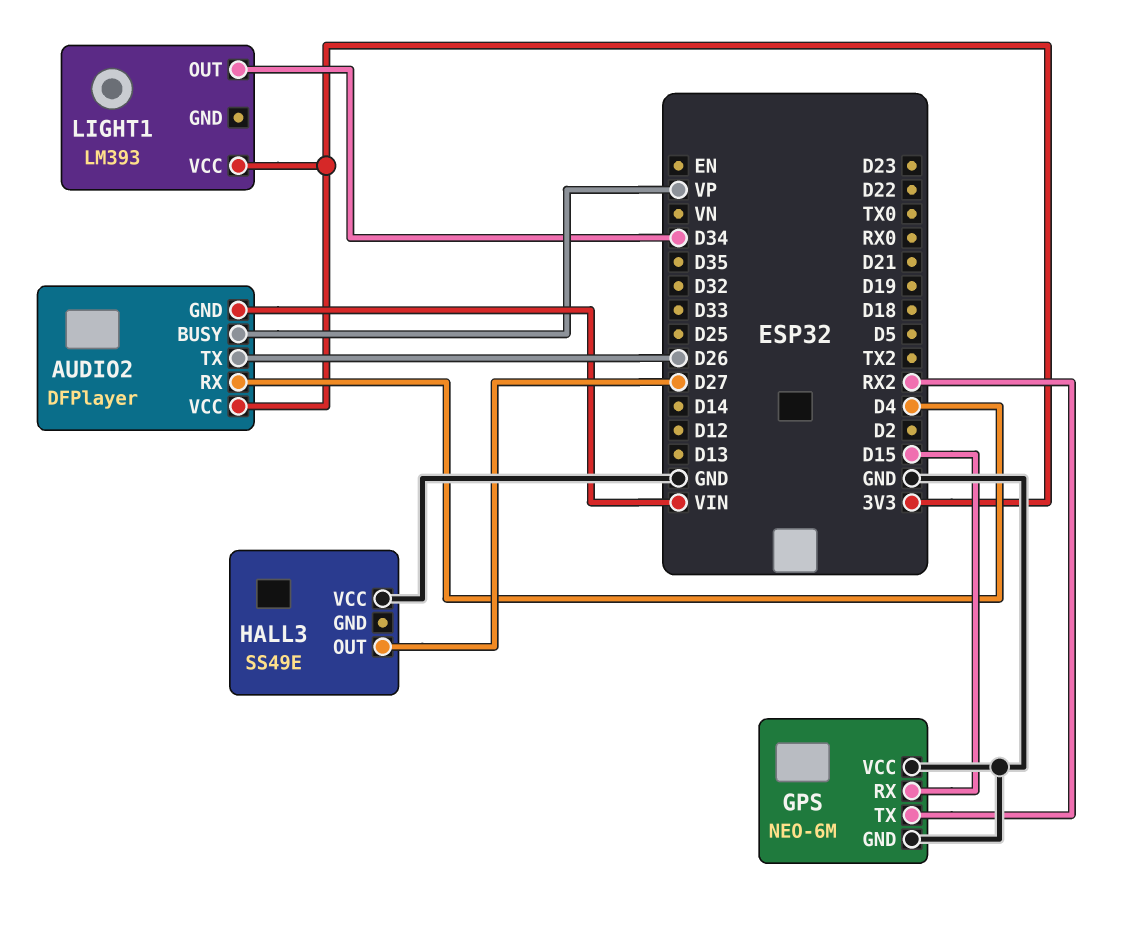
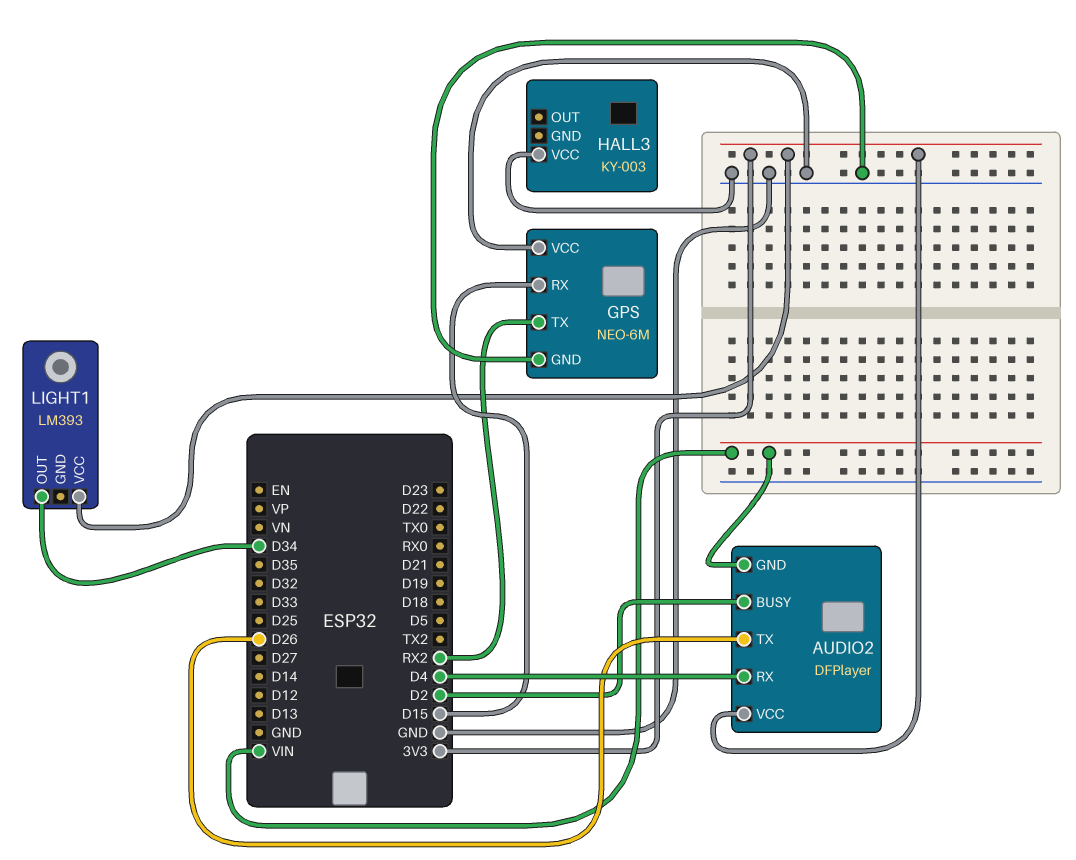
AUDIO2 pin BUSY: VP -> D2
HALL3: SS49E -> KY-003
HALL3 pin OUT: D27 -> none

